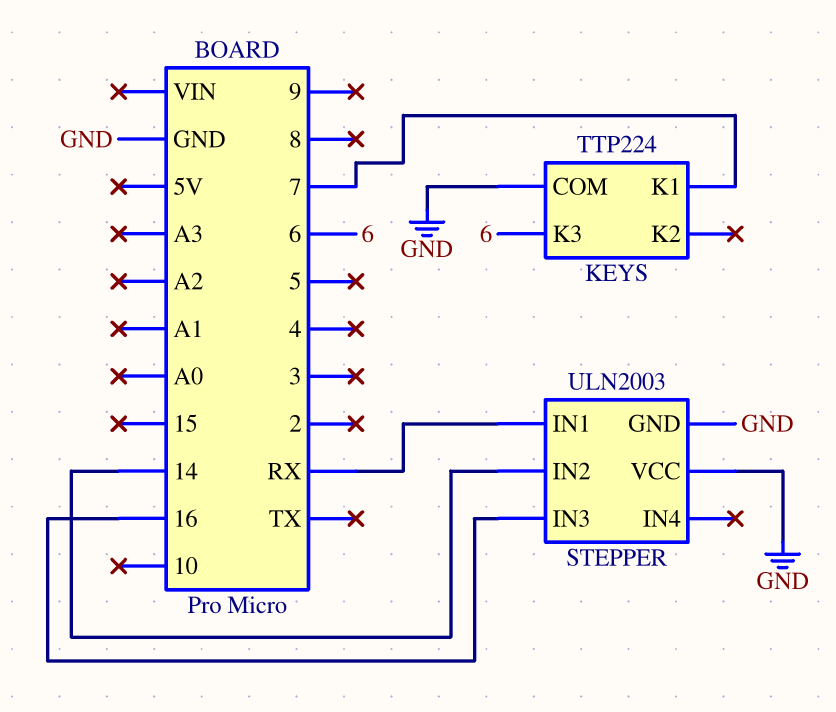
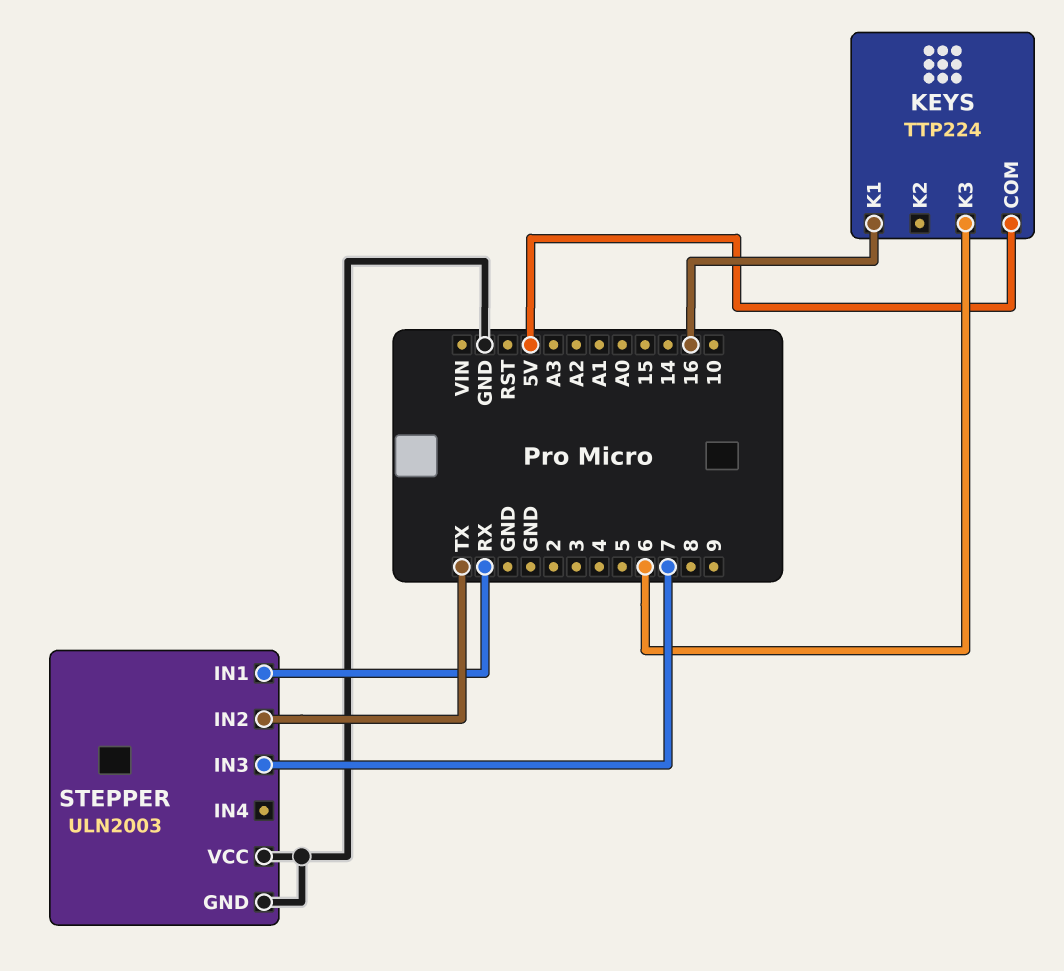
KEYS pin COM: GND -> 5V
KEYS pin K1: 7 -> 16
STEPPER pin IN2: 14 -> TX
STEPPER pin IN3: 16 -> 7

